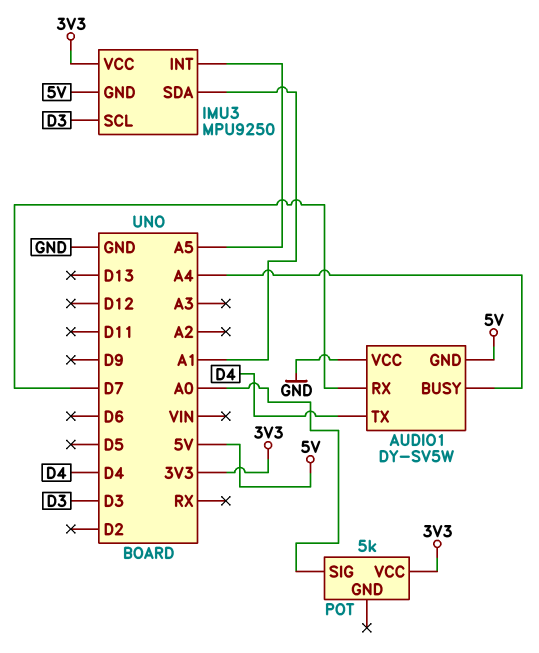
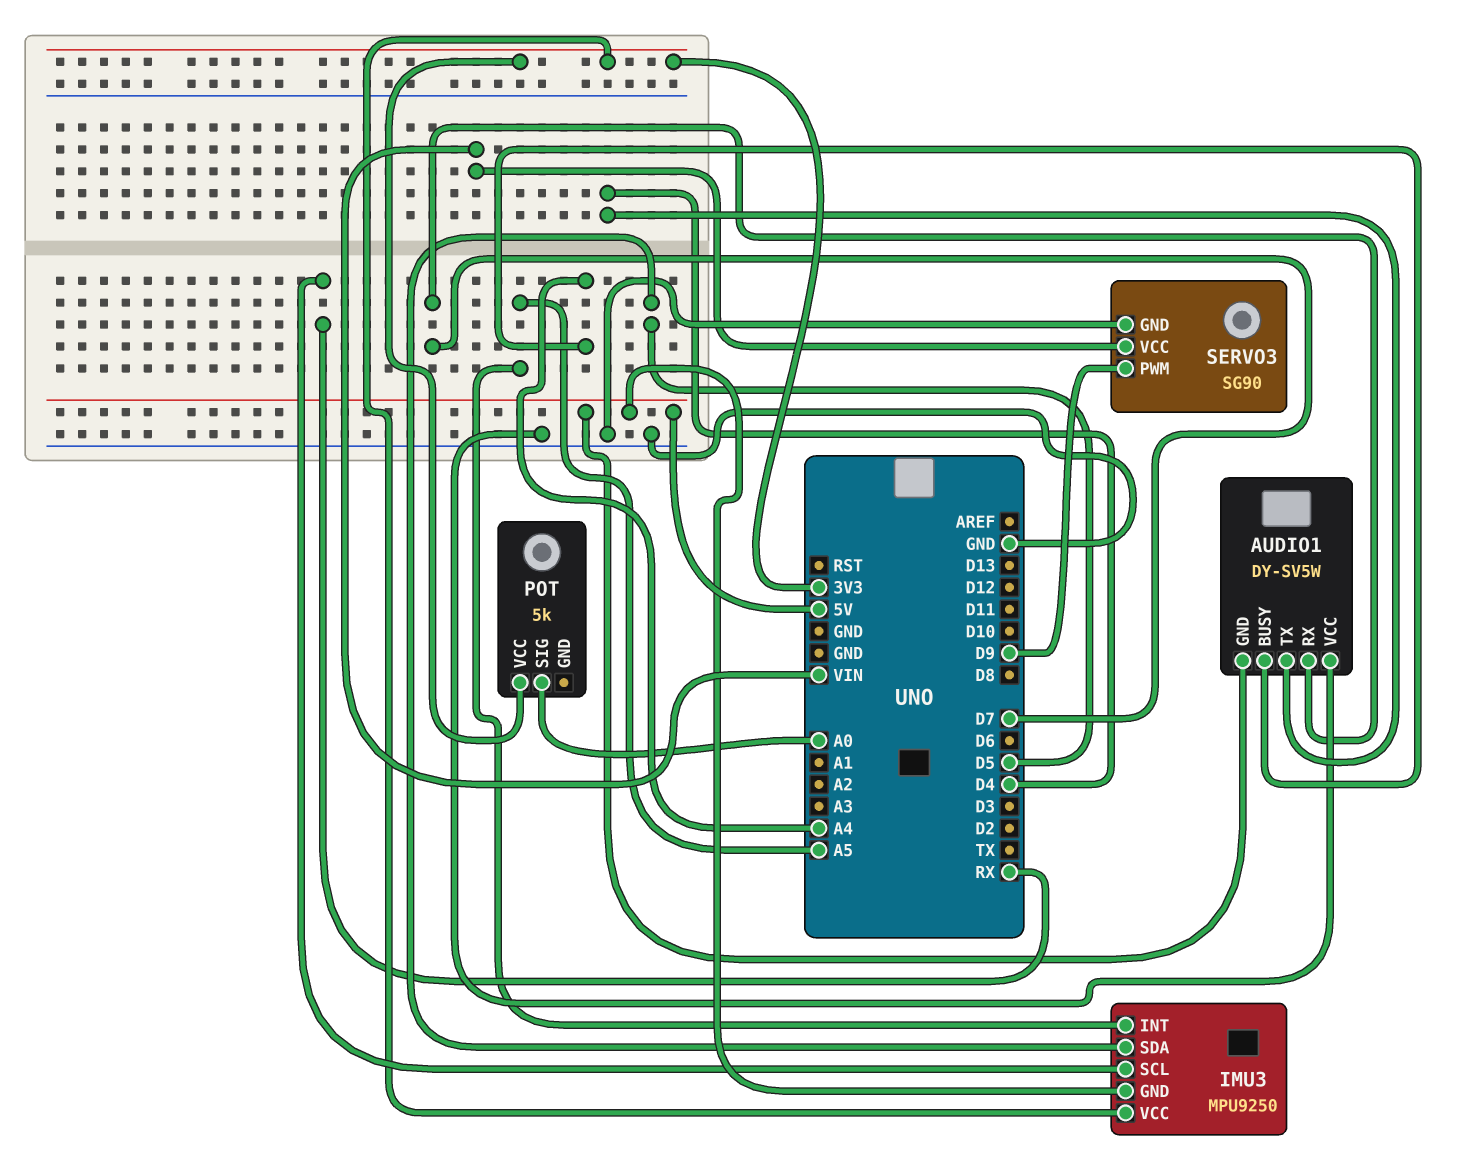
IMU3 pin SCL: D3 -> RX
IMU3 pin SDA: A1 -> D5
SERVO3: none -> SG90
SERVO3 pin GND: none -> GND
SERVO3 pin PWM: none -> D9
SERVO3 pin VCC: none -> VIN

